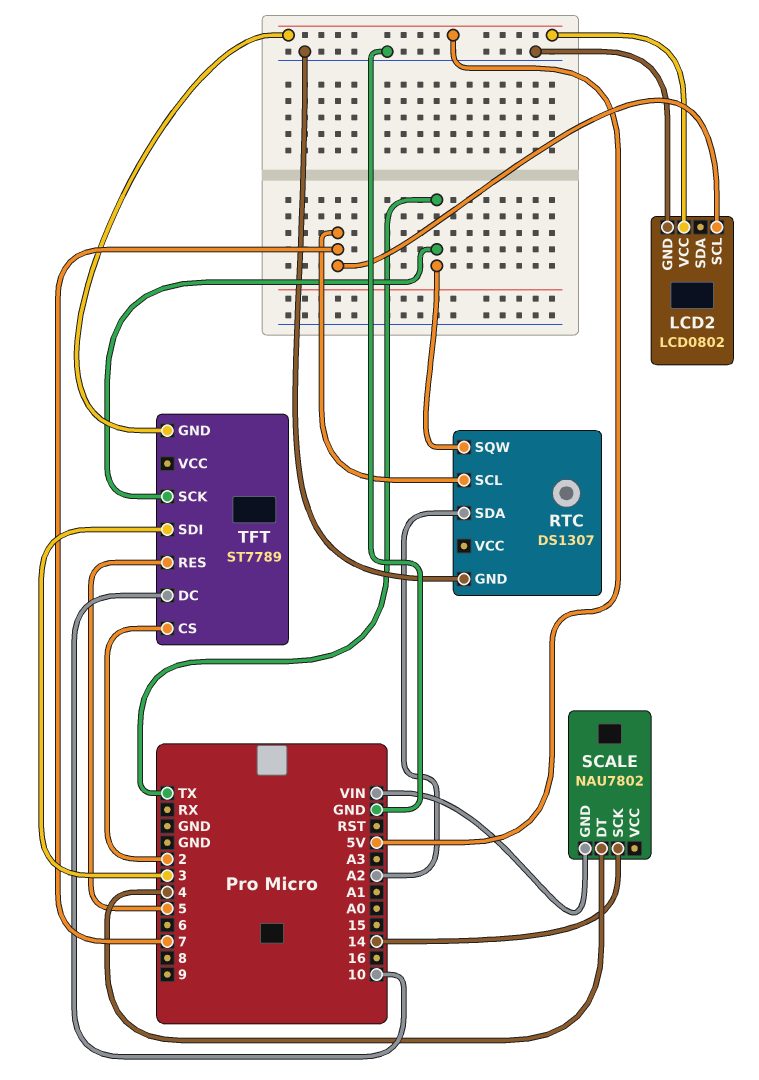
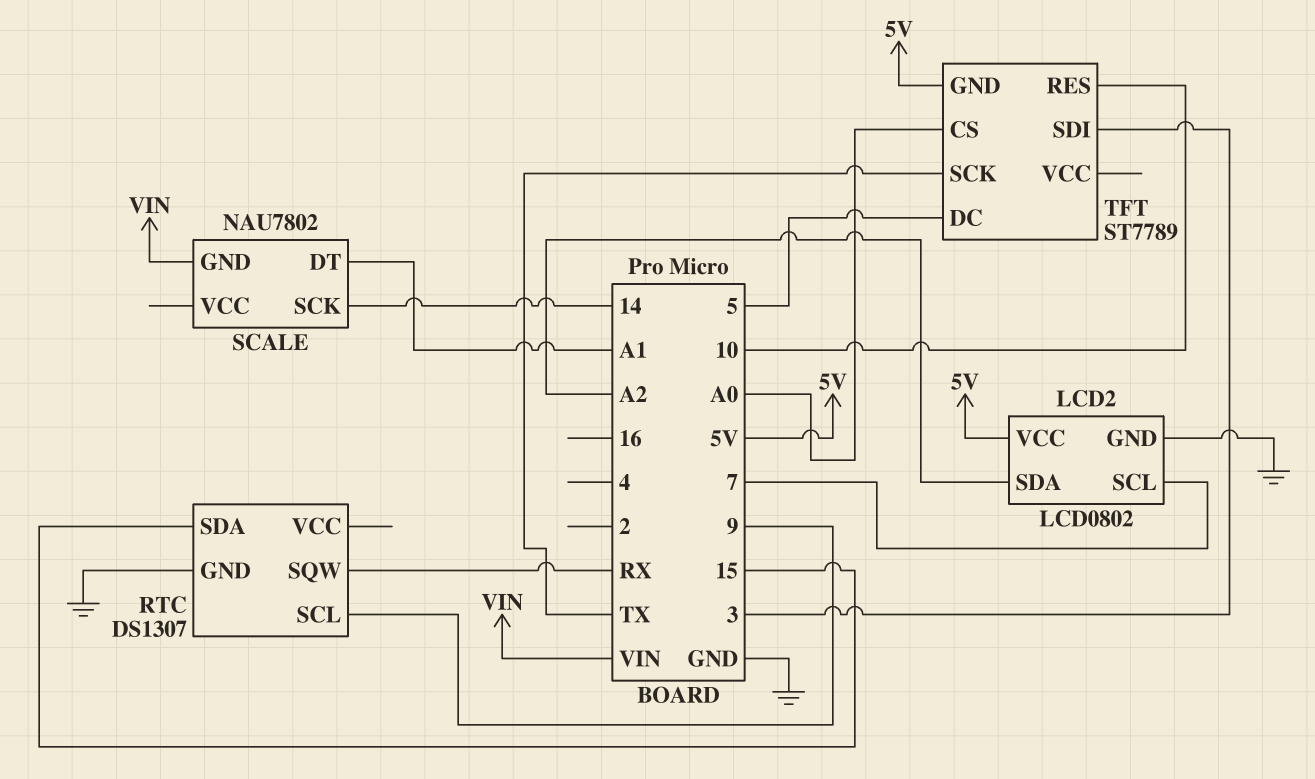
LCD2 pin SDA: none -> A2
RTC pin SCL: 7 -> 9
RTC pin SDA: A2 -> 15
RTC pin SQW: TX -> RX
SCALE pin DT: 4 -> A1
TFT pin CS: 2 -> A0
TFT pin DC: 10 -> 5
TFT pin RES: 5 -> 10

